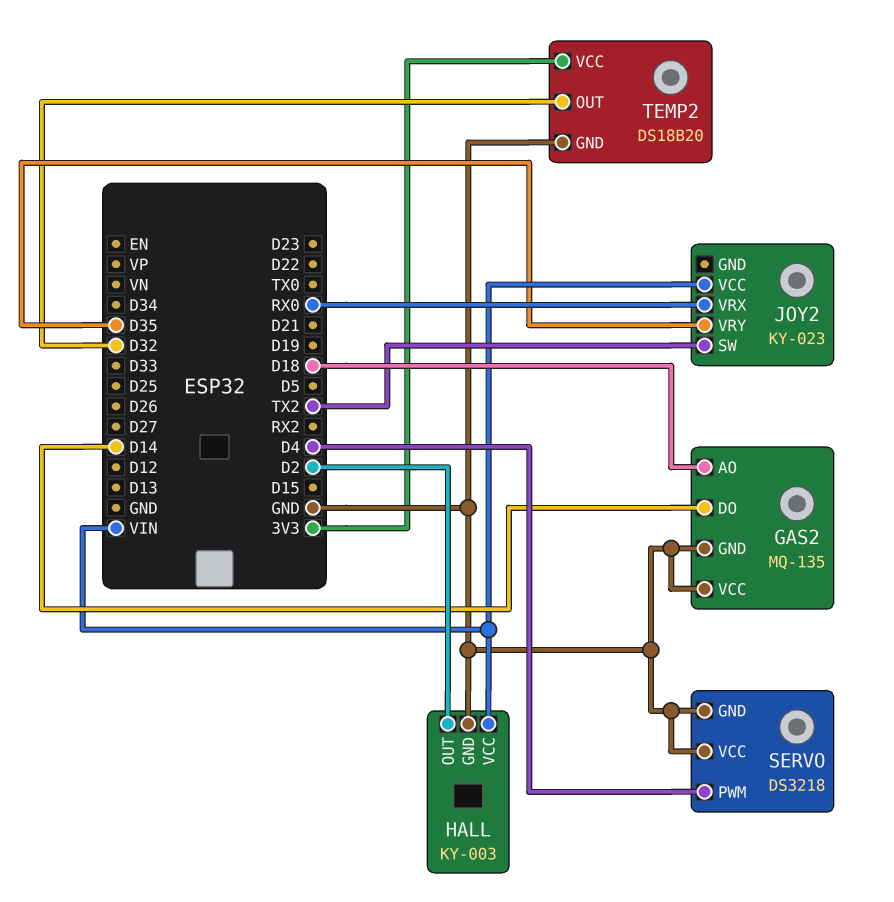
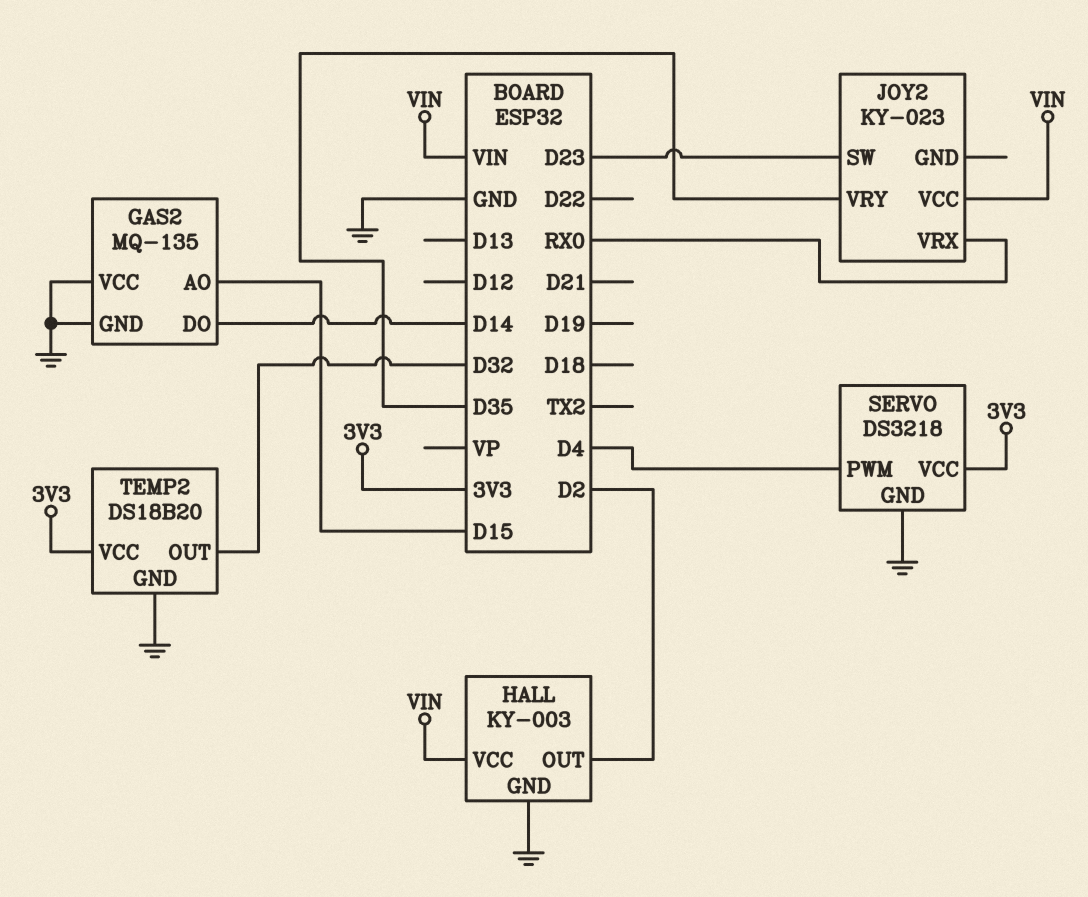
GAS2 pin AO: D18 -> D15
JOY2 pin SW: TX2 -> D23
SERVO pin VCC: GND -> 3V3

